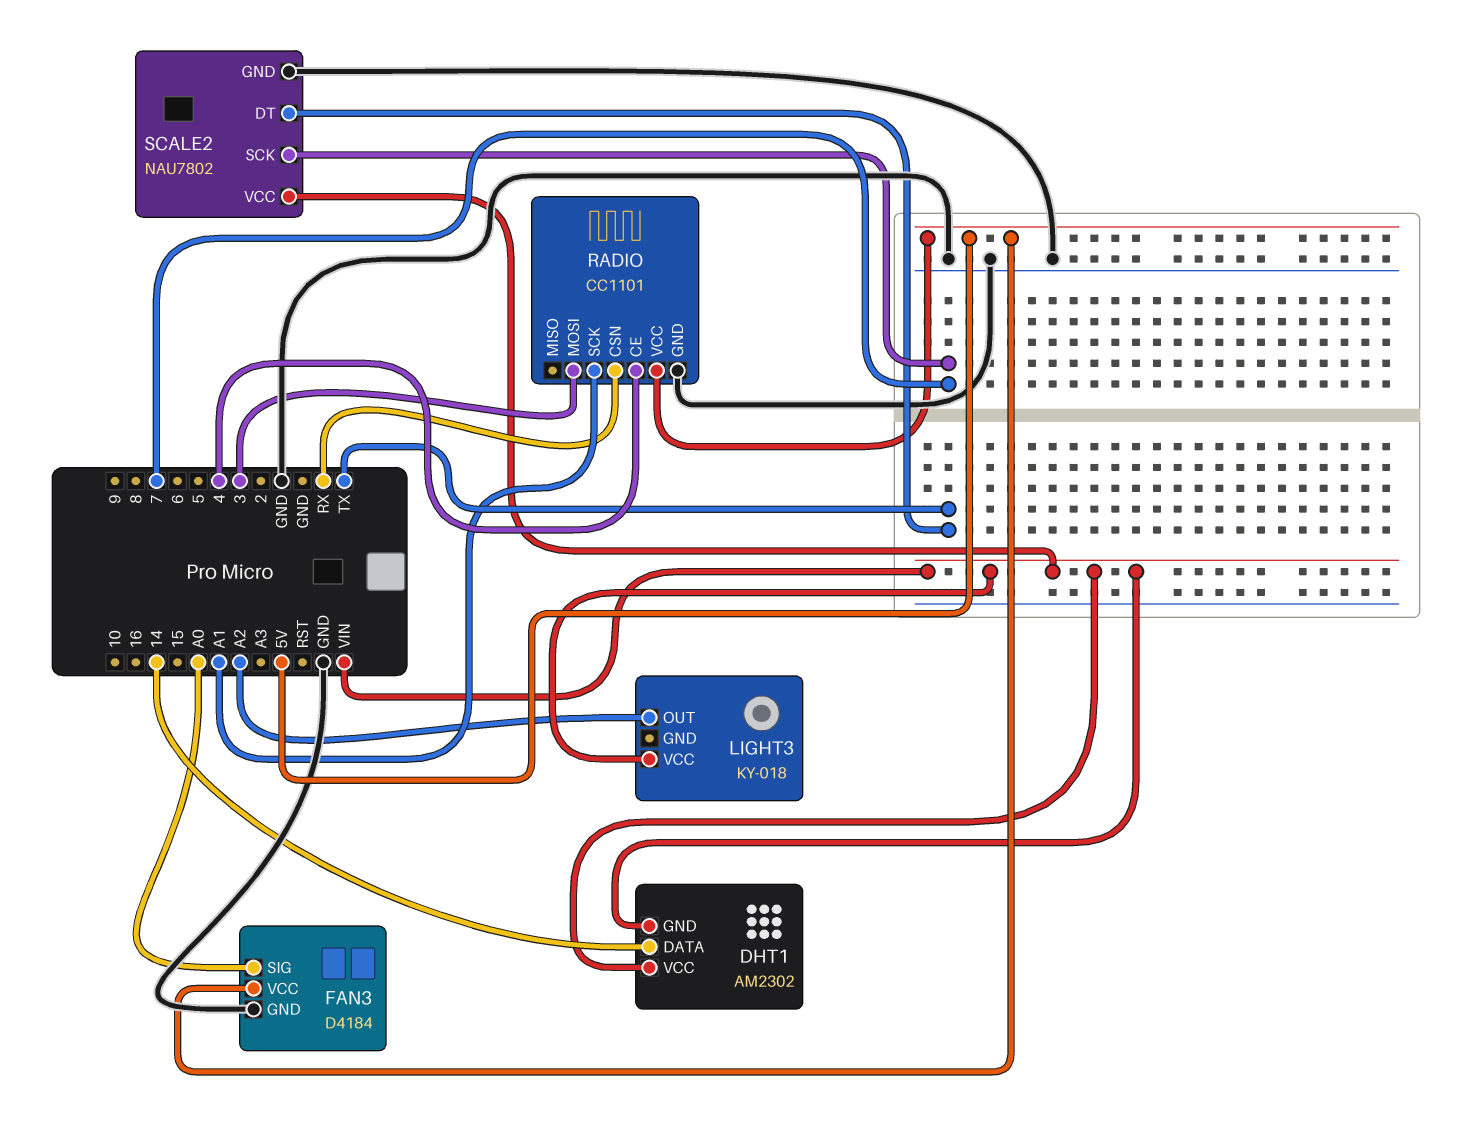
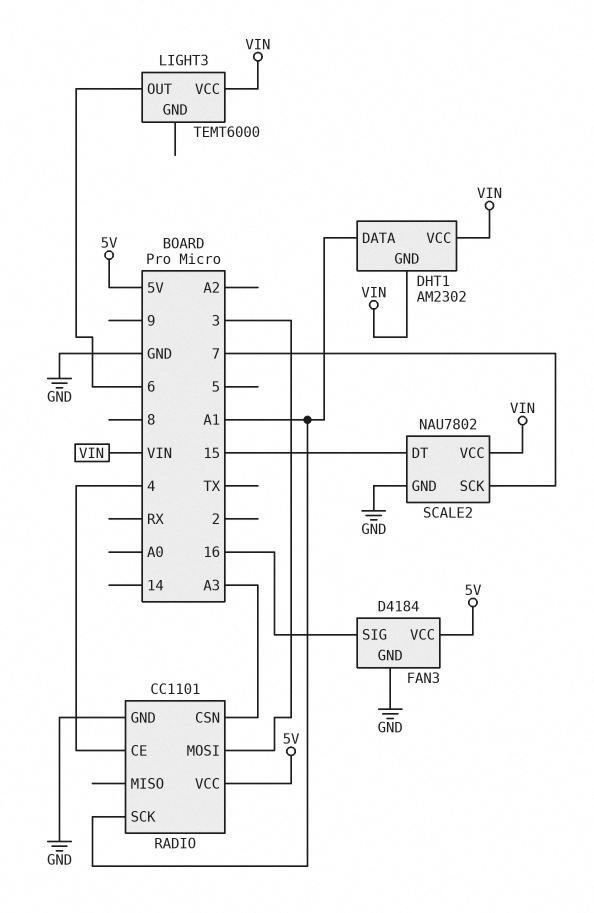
DHT1 pin DATA: 14 -> A1
FAN3 pin SIG: A0 -> 16
LIGHT3: KY-018 -> TEMT6000
LIGHT3 pin OUT: A2 -> 6
RADIO pin CSN: RX -> A3
SCALE2 pin DT: TX -> 15

